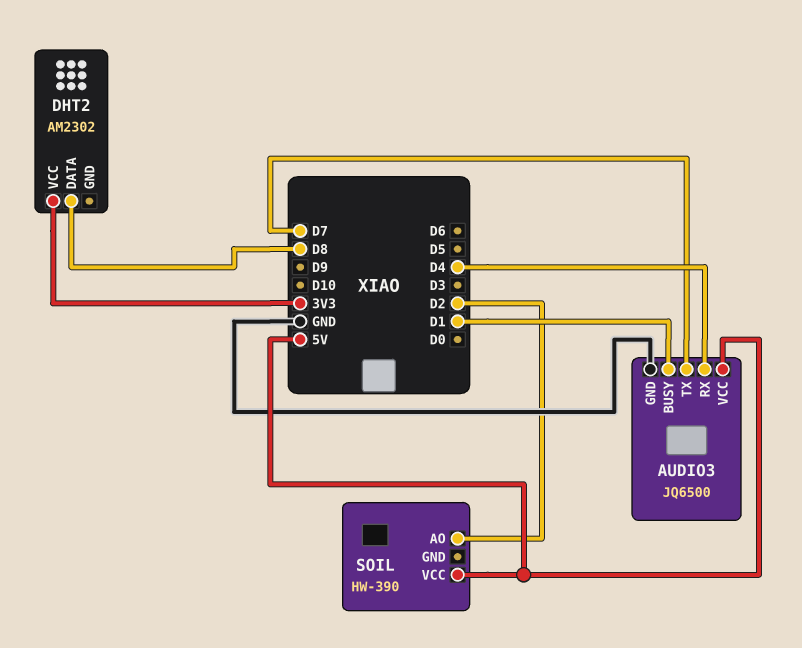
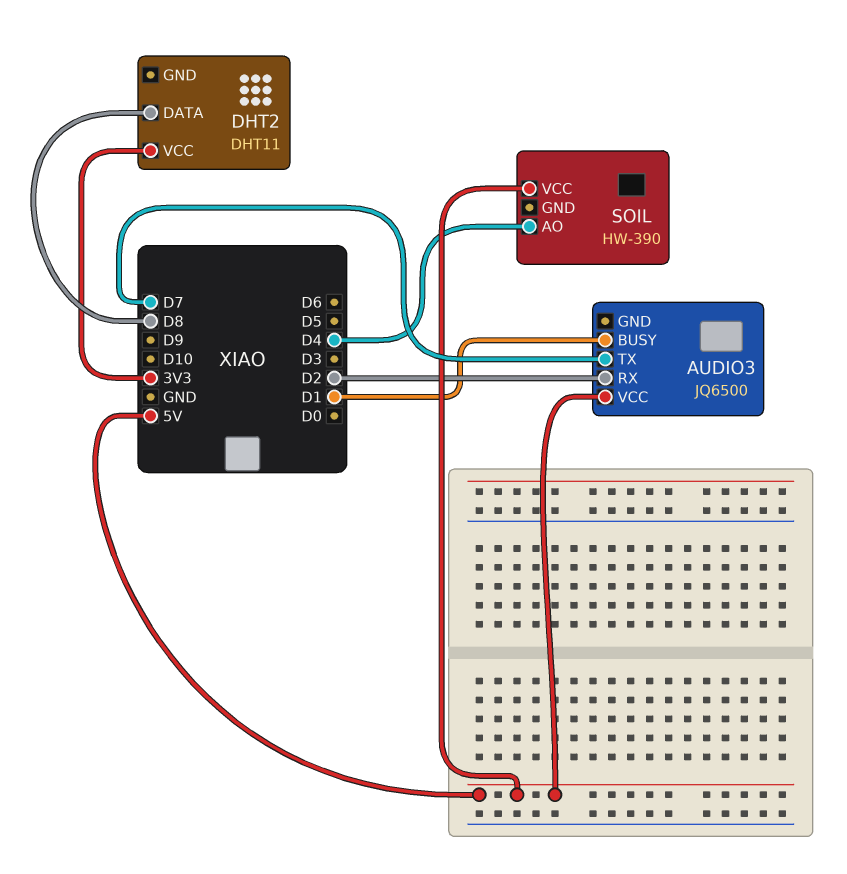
AUDIO3 pin GND: GND -> none
AUDIO3 pin RX: D4 -> D2
DHT2: AM2302 -> DHT11
SOIL pin AO: D2 -> D4

